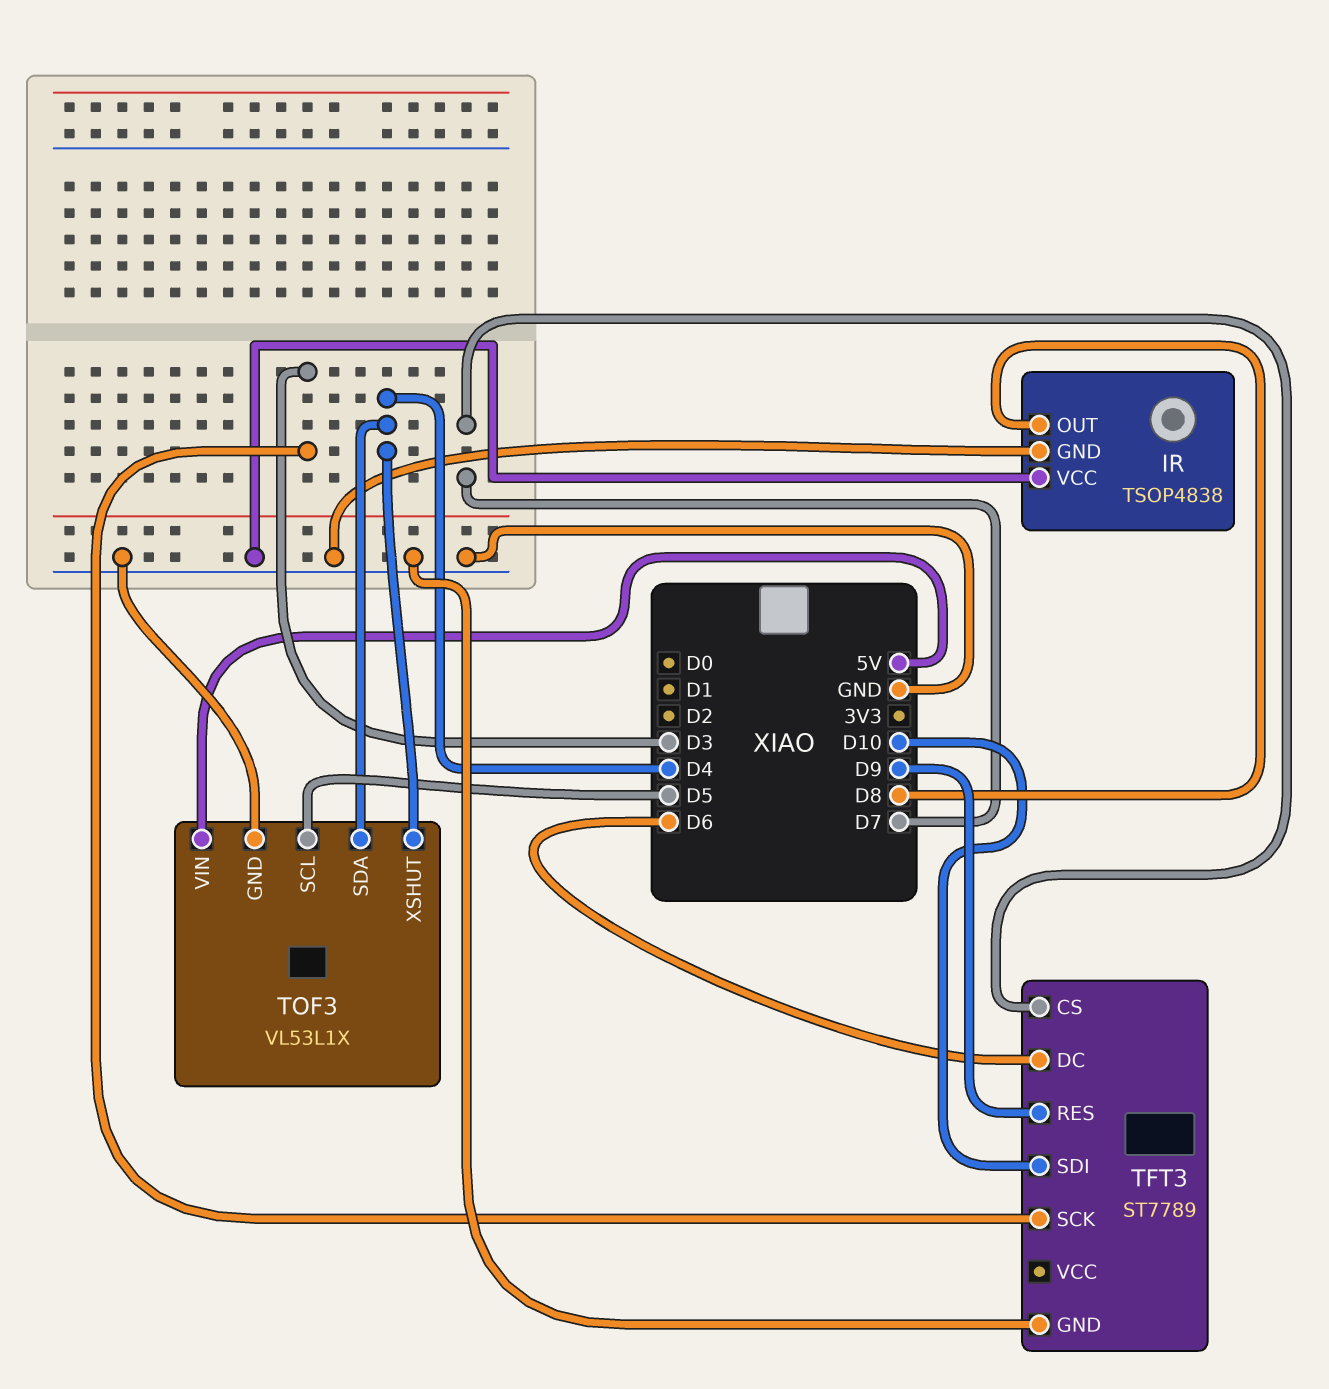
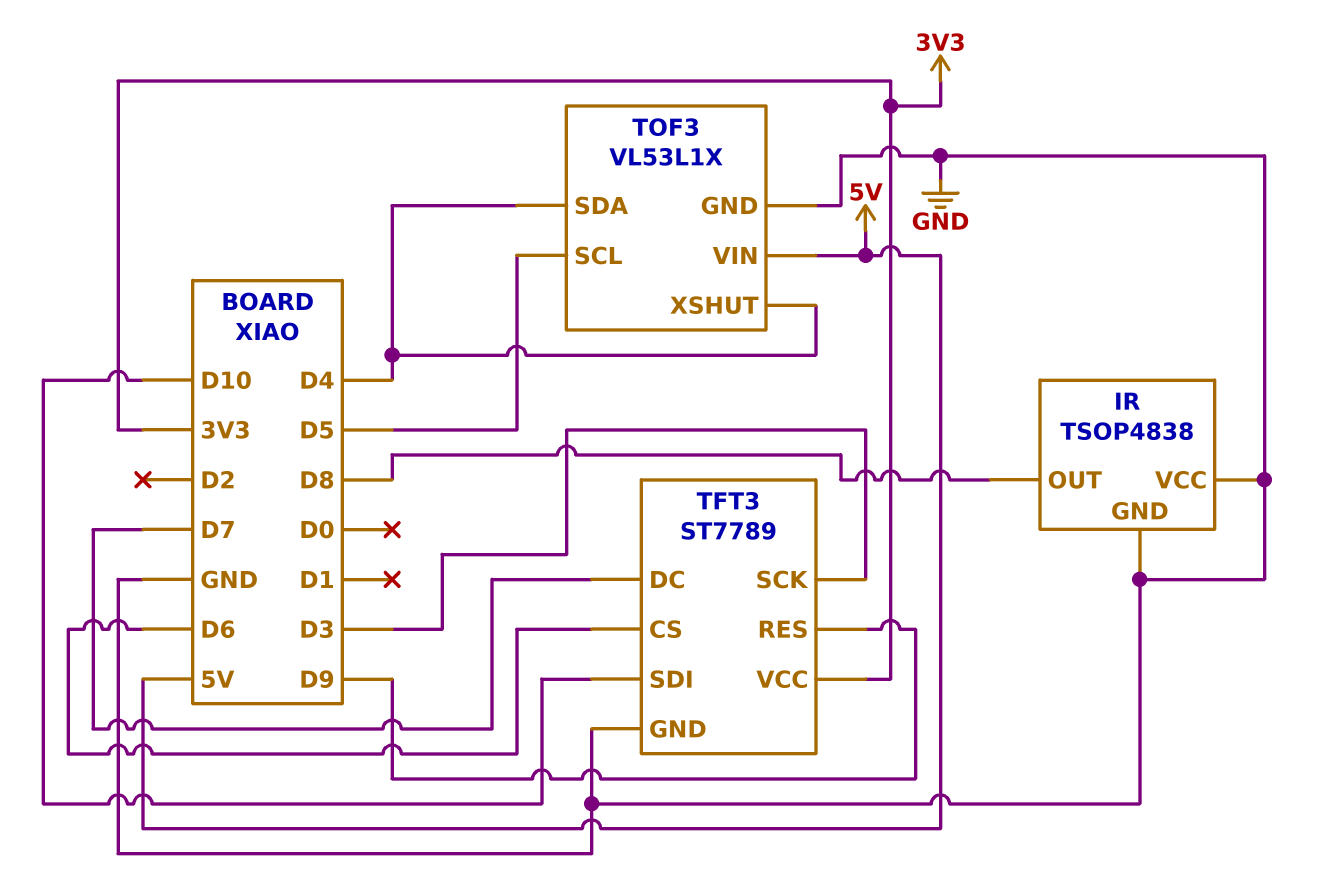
TFT3 pin CS: D7 -> D6
TFT3 pin DC: D6 -> D7
TFT3 pin VCC: none -> 3V3

